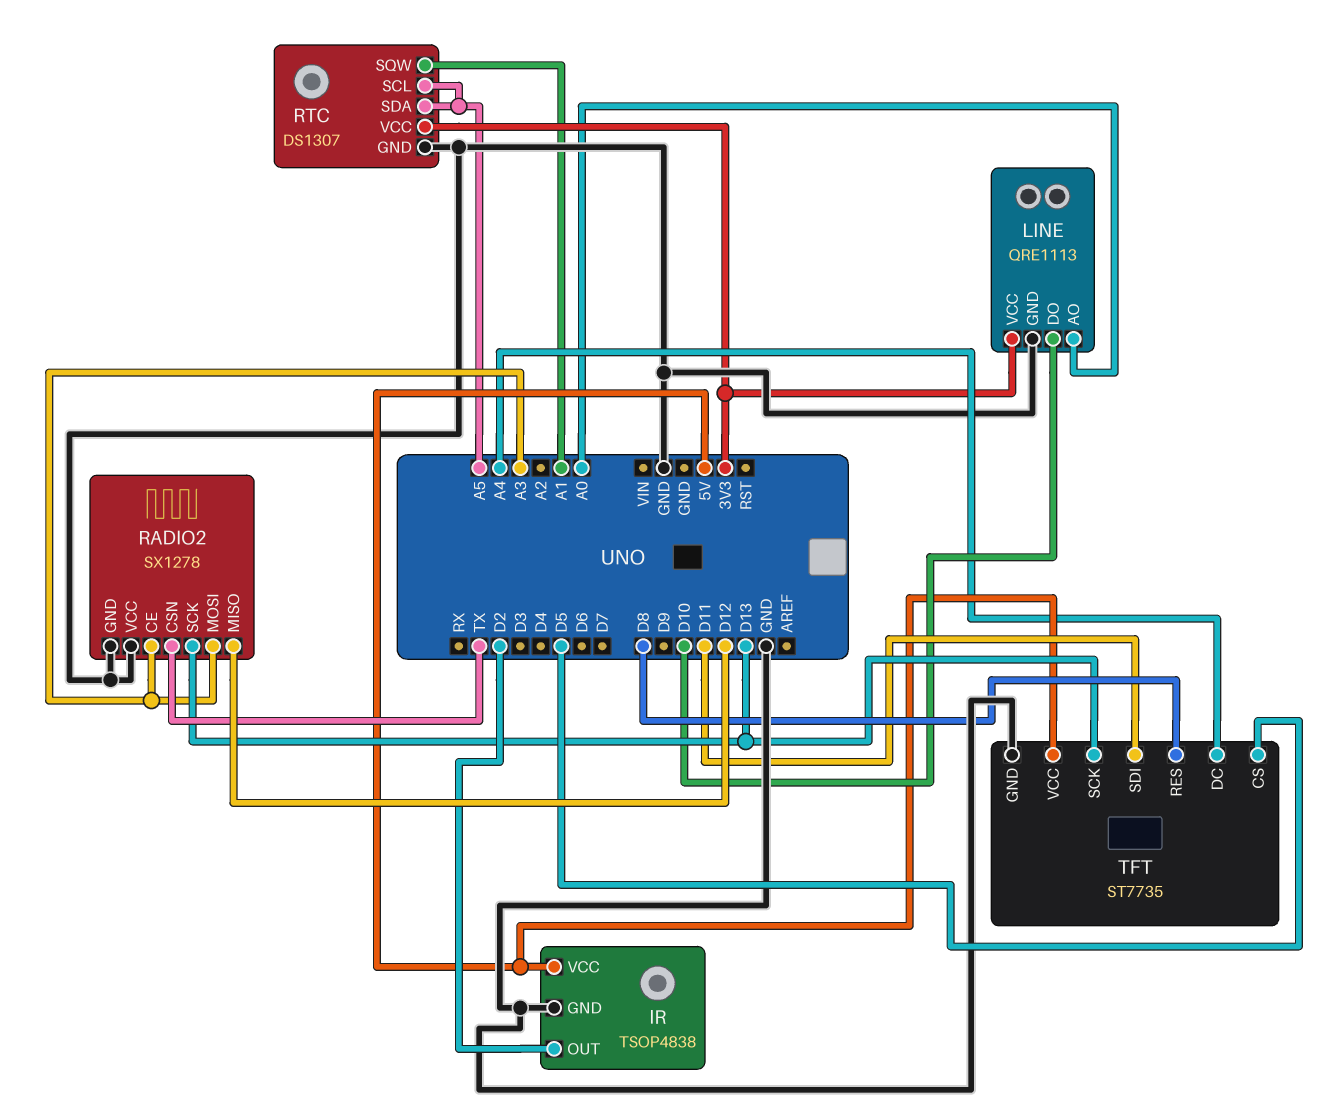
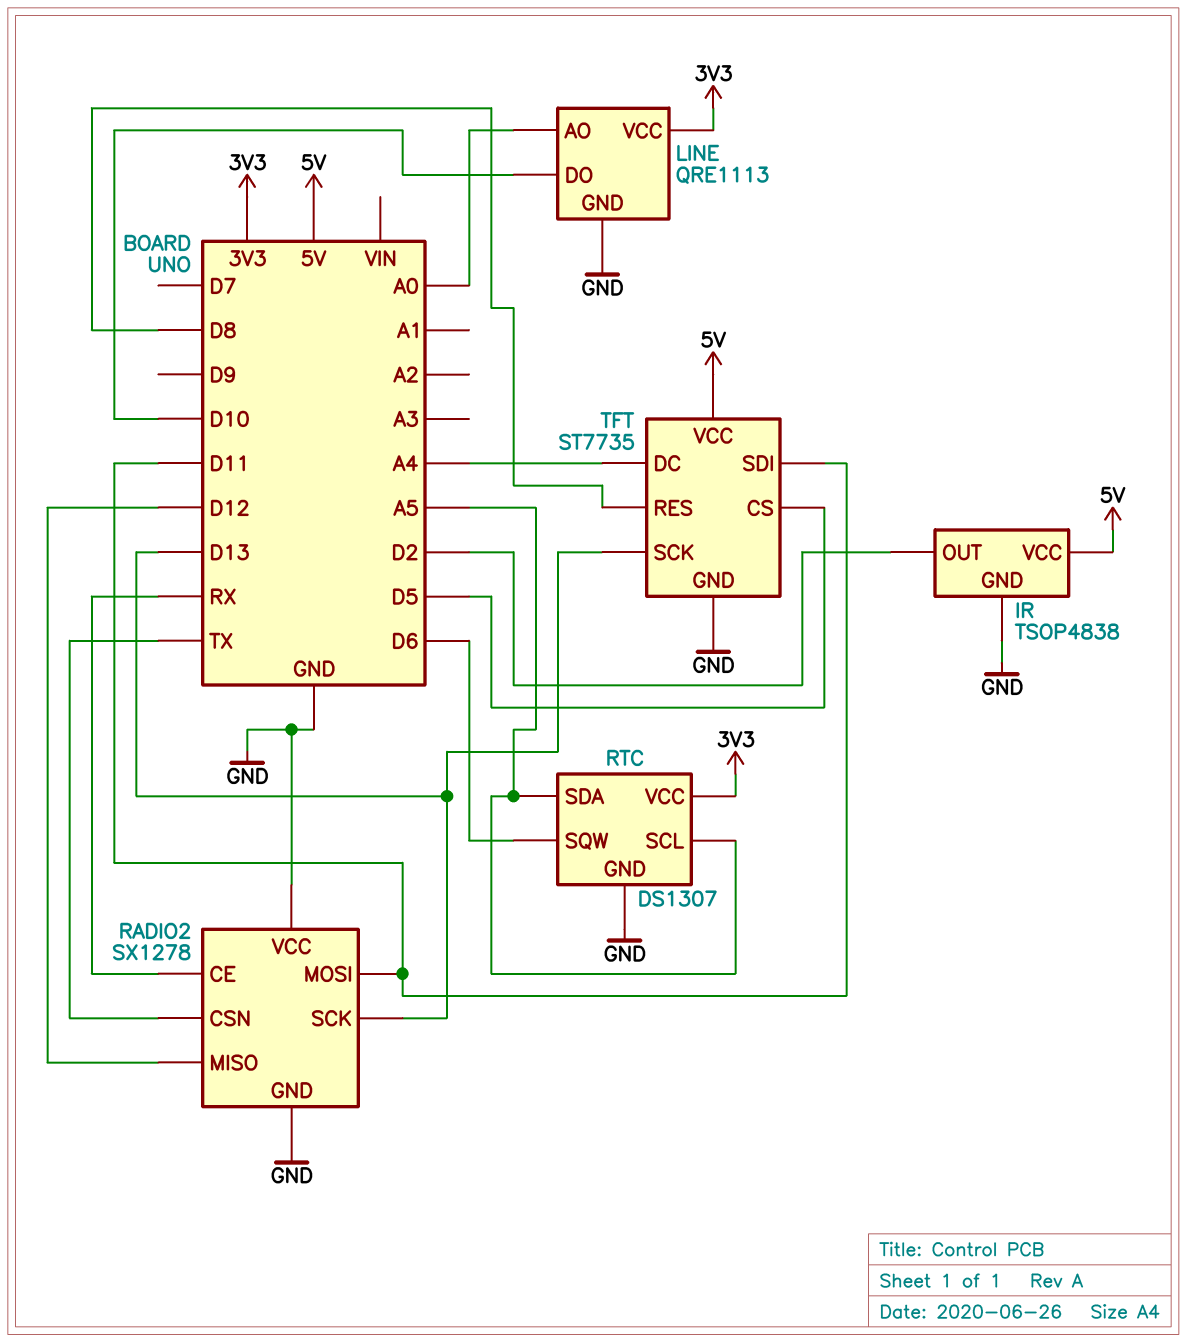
RADIO2 pin CE: A3 -> RX
RADIO2 pin MOSI: A3 -> D11
RTC pin SQW: A1 -> D6

